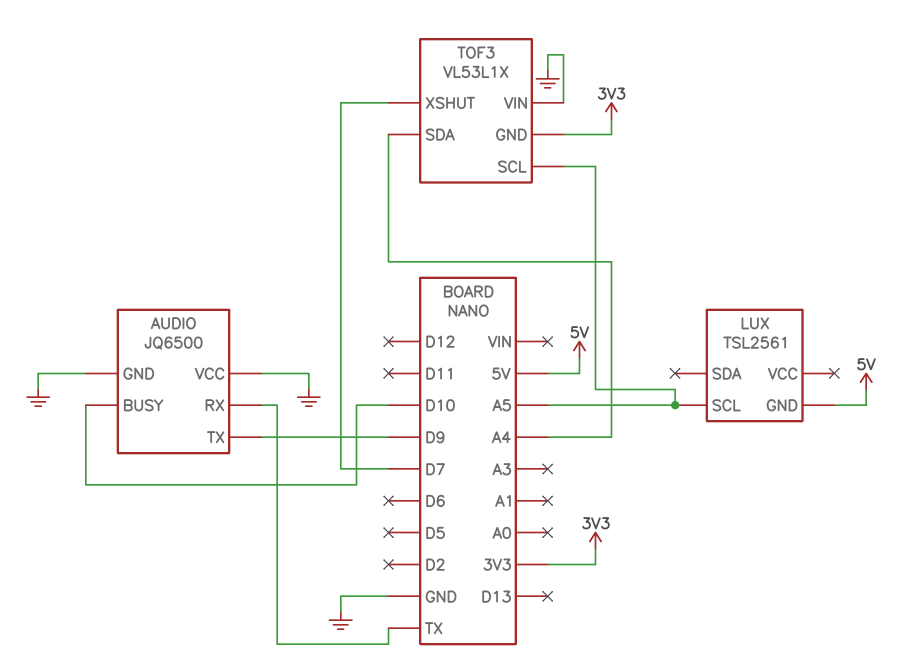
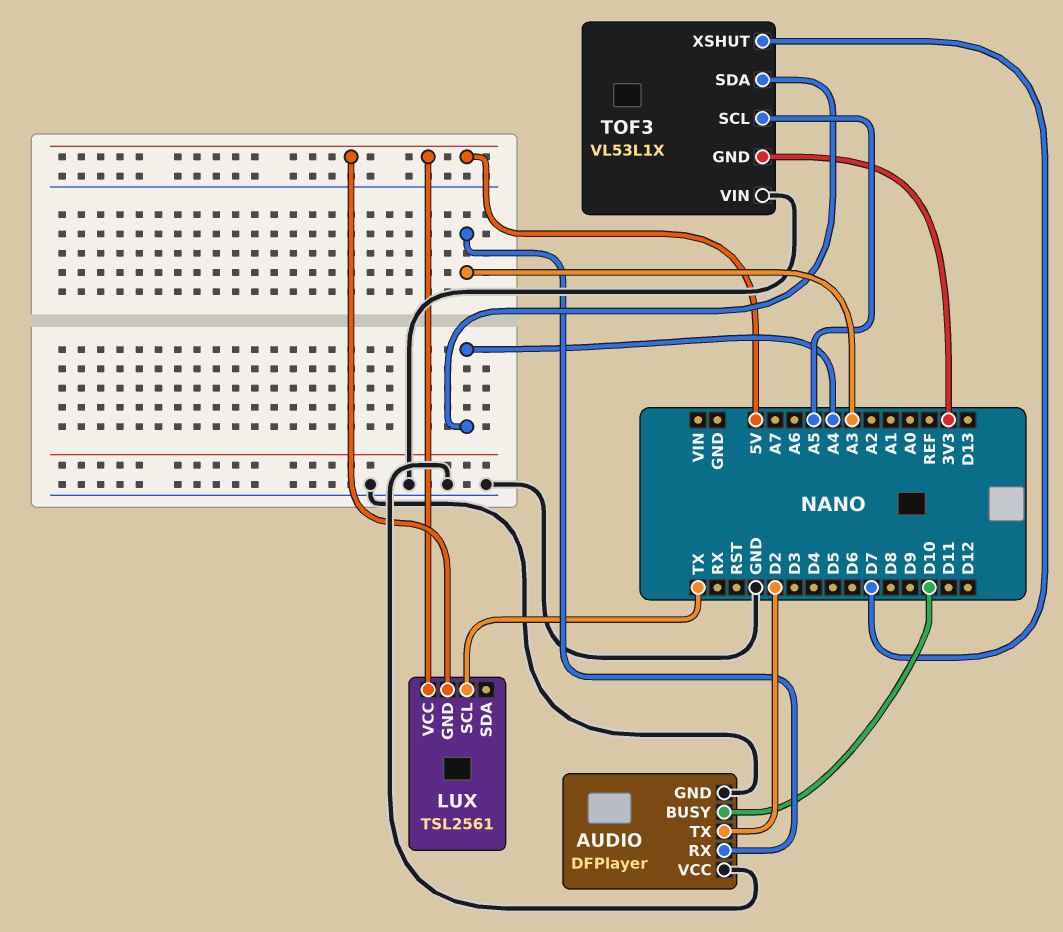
AUDIO: JQ6500 -> DFPlayer
AUDIO pin RX: TX -> A3
AUDIO pin TX: D9 -> D2
LUX pin SCL: A5 -> TX
LUX pin VCC: none -> 5V

